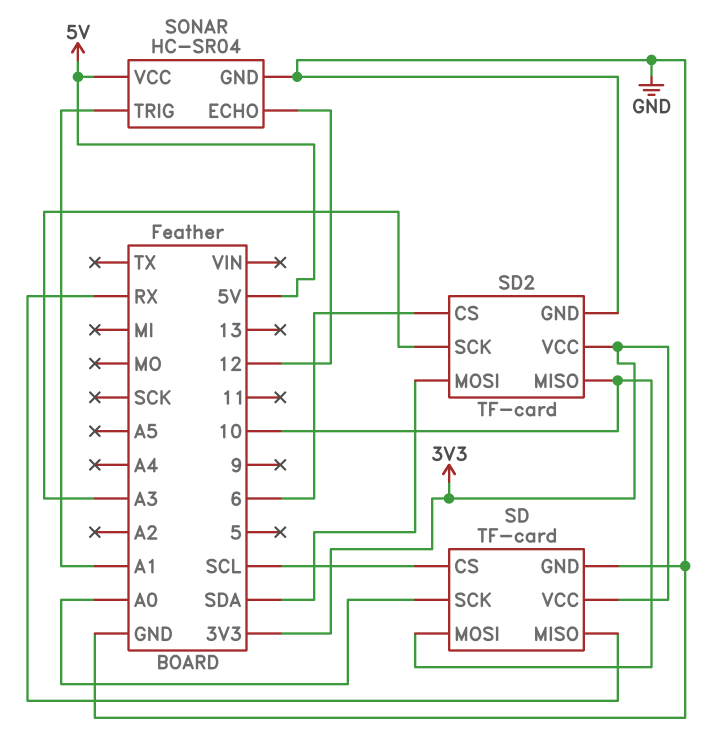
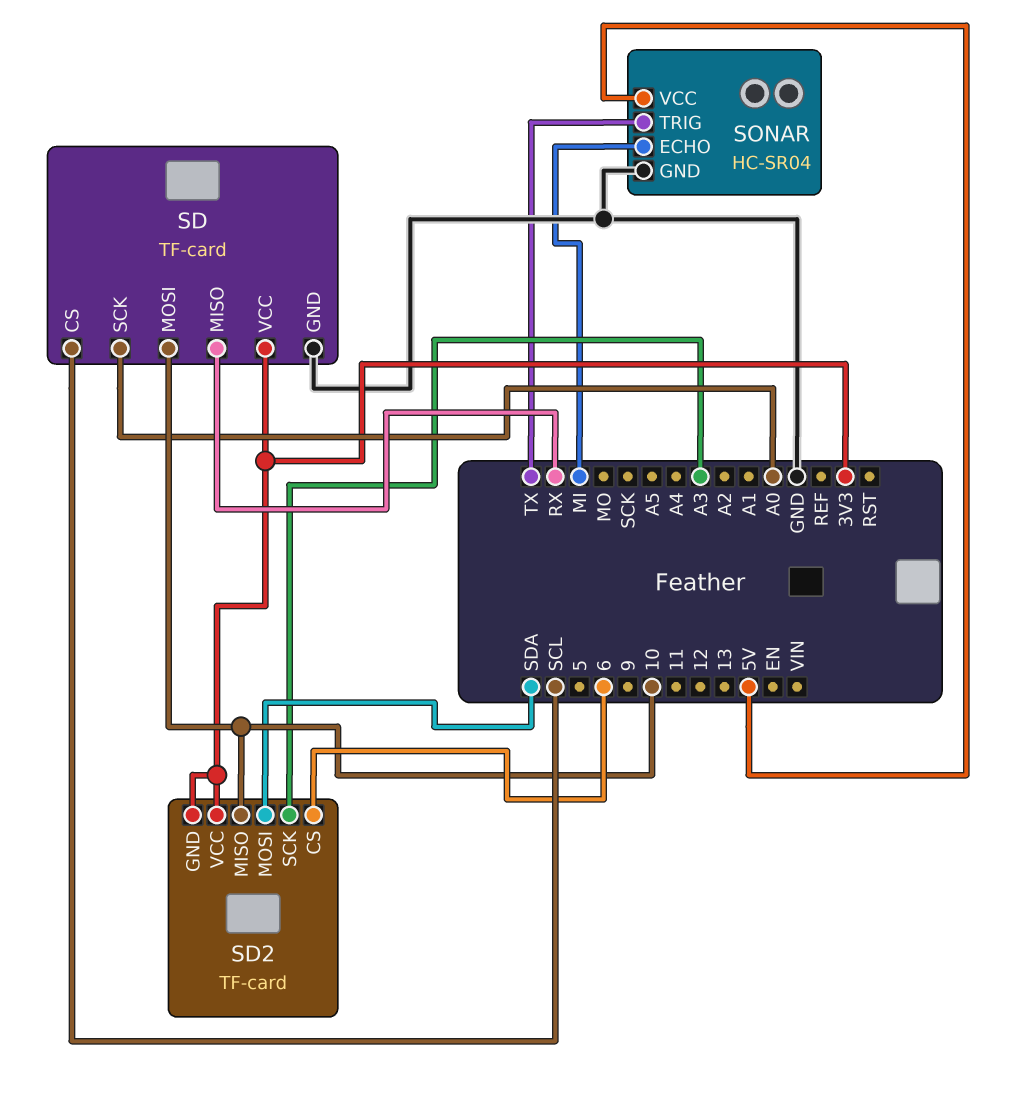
SD2 pin GND: GND -> 3V3
SONAR pin ECHO: 12 -> MI
SONAR pin TRIG: A1 -> TX

